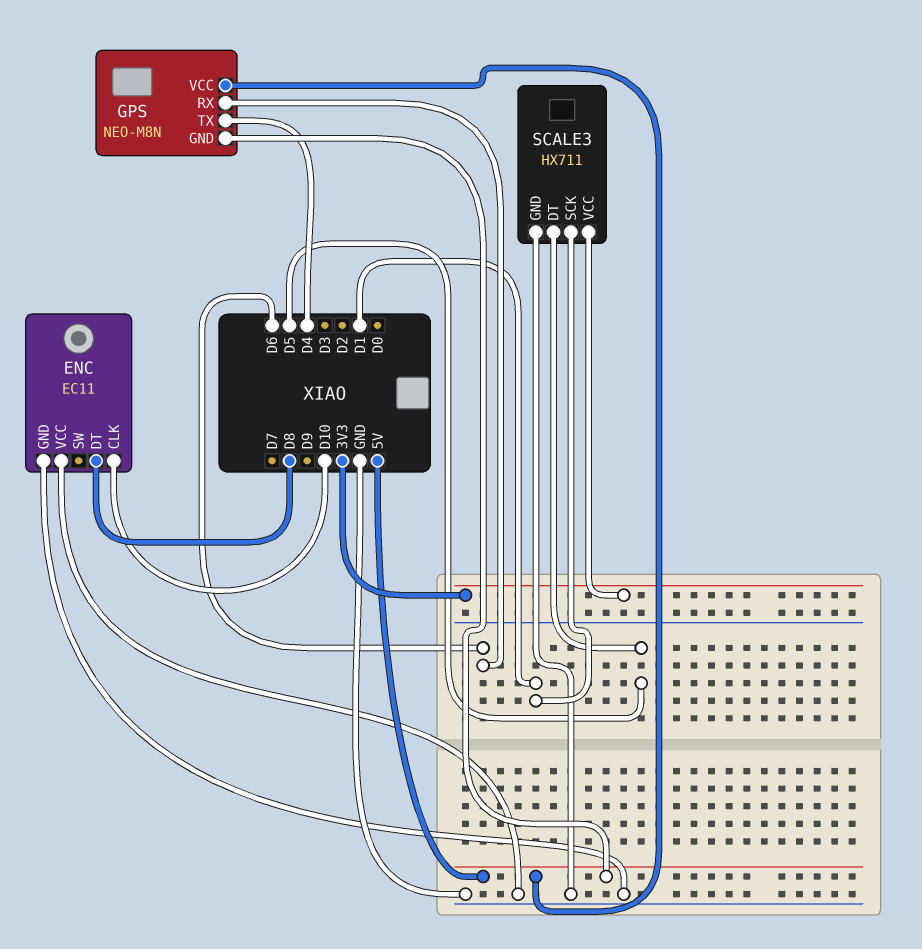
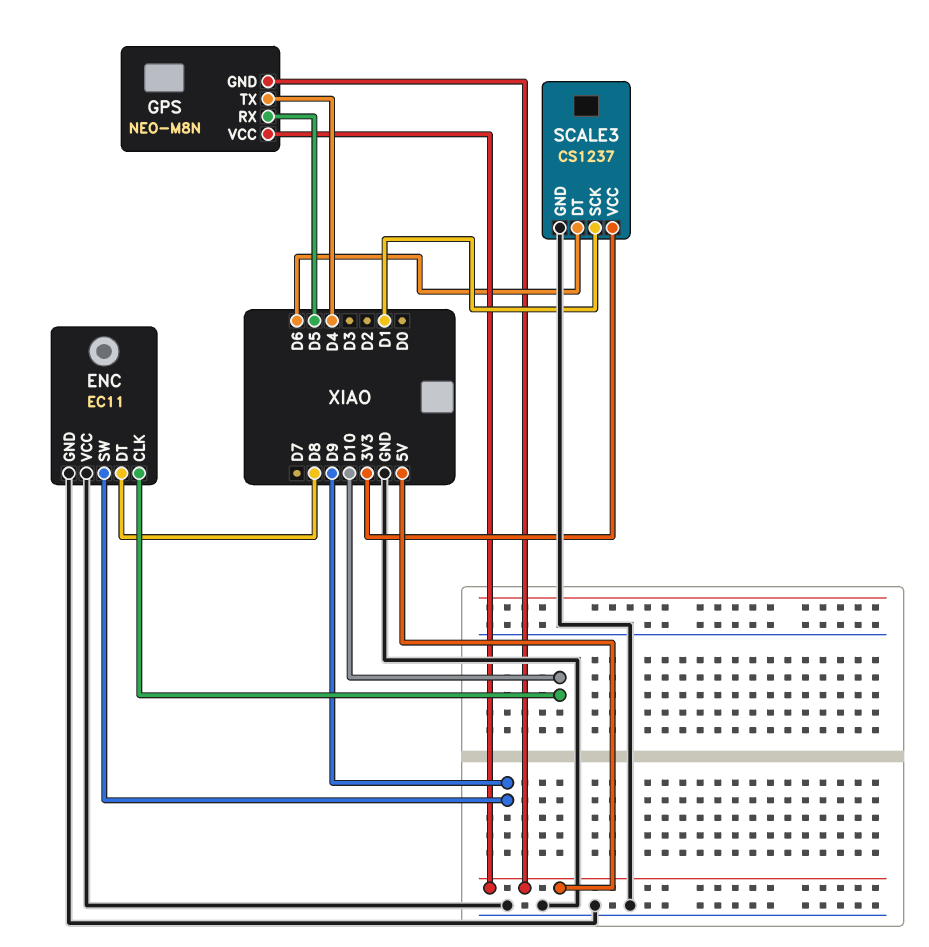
ENC pin SW: none -> D9
GPS pin RX: D6 -> D5
SCALE3: HX711 -> CS1237
SCALE3 pin DT: D5 -> D6

